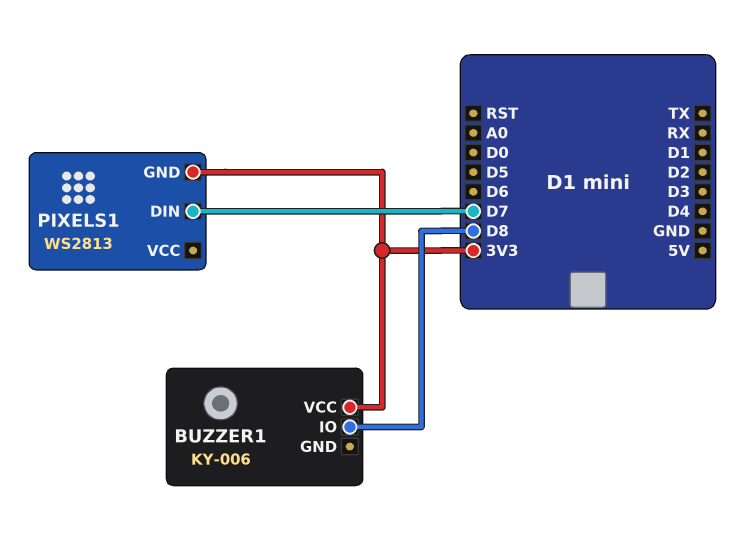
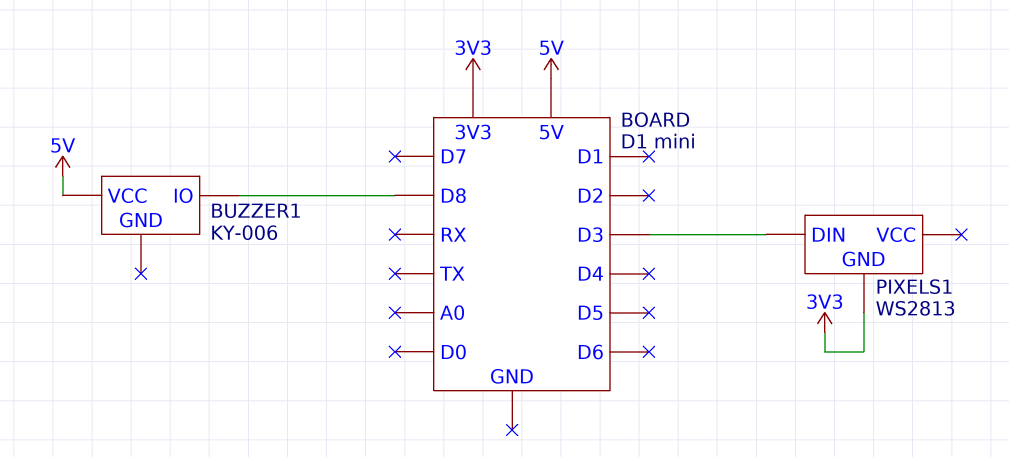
BUZZER1 pin VCC: 3V3 -> 5V
PIXELS1 pin DIN: D7 -> D3

